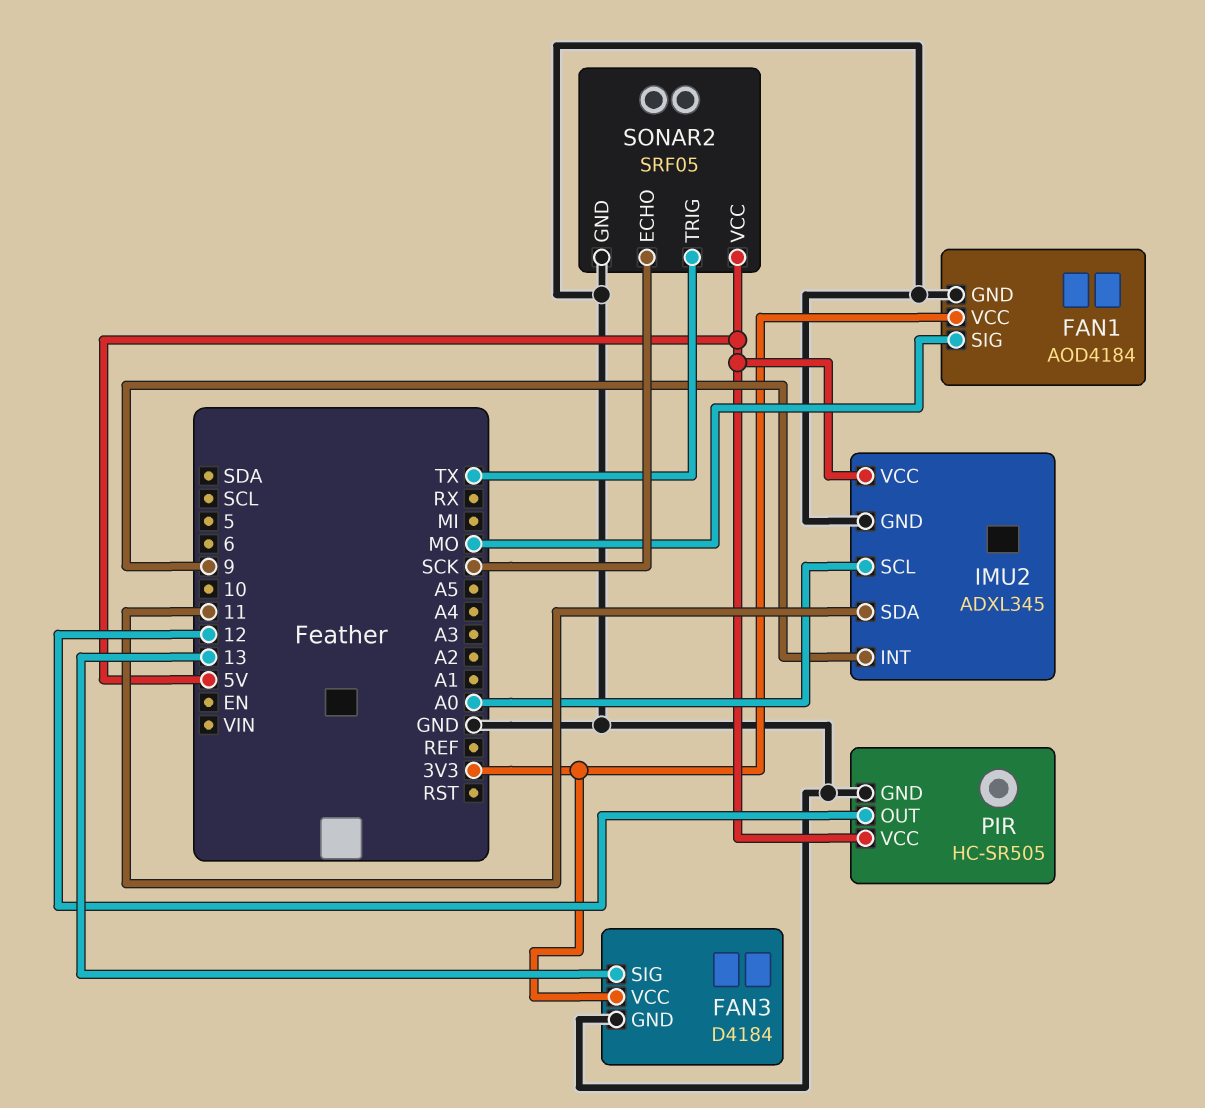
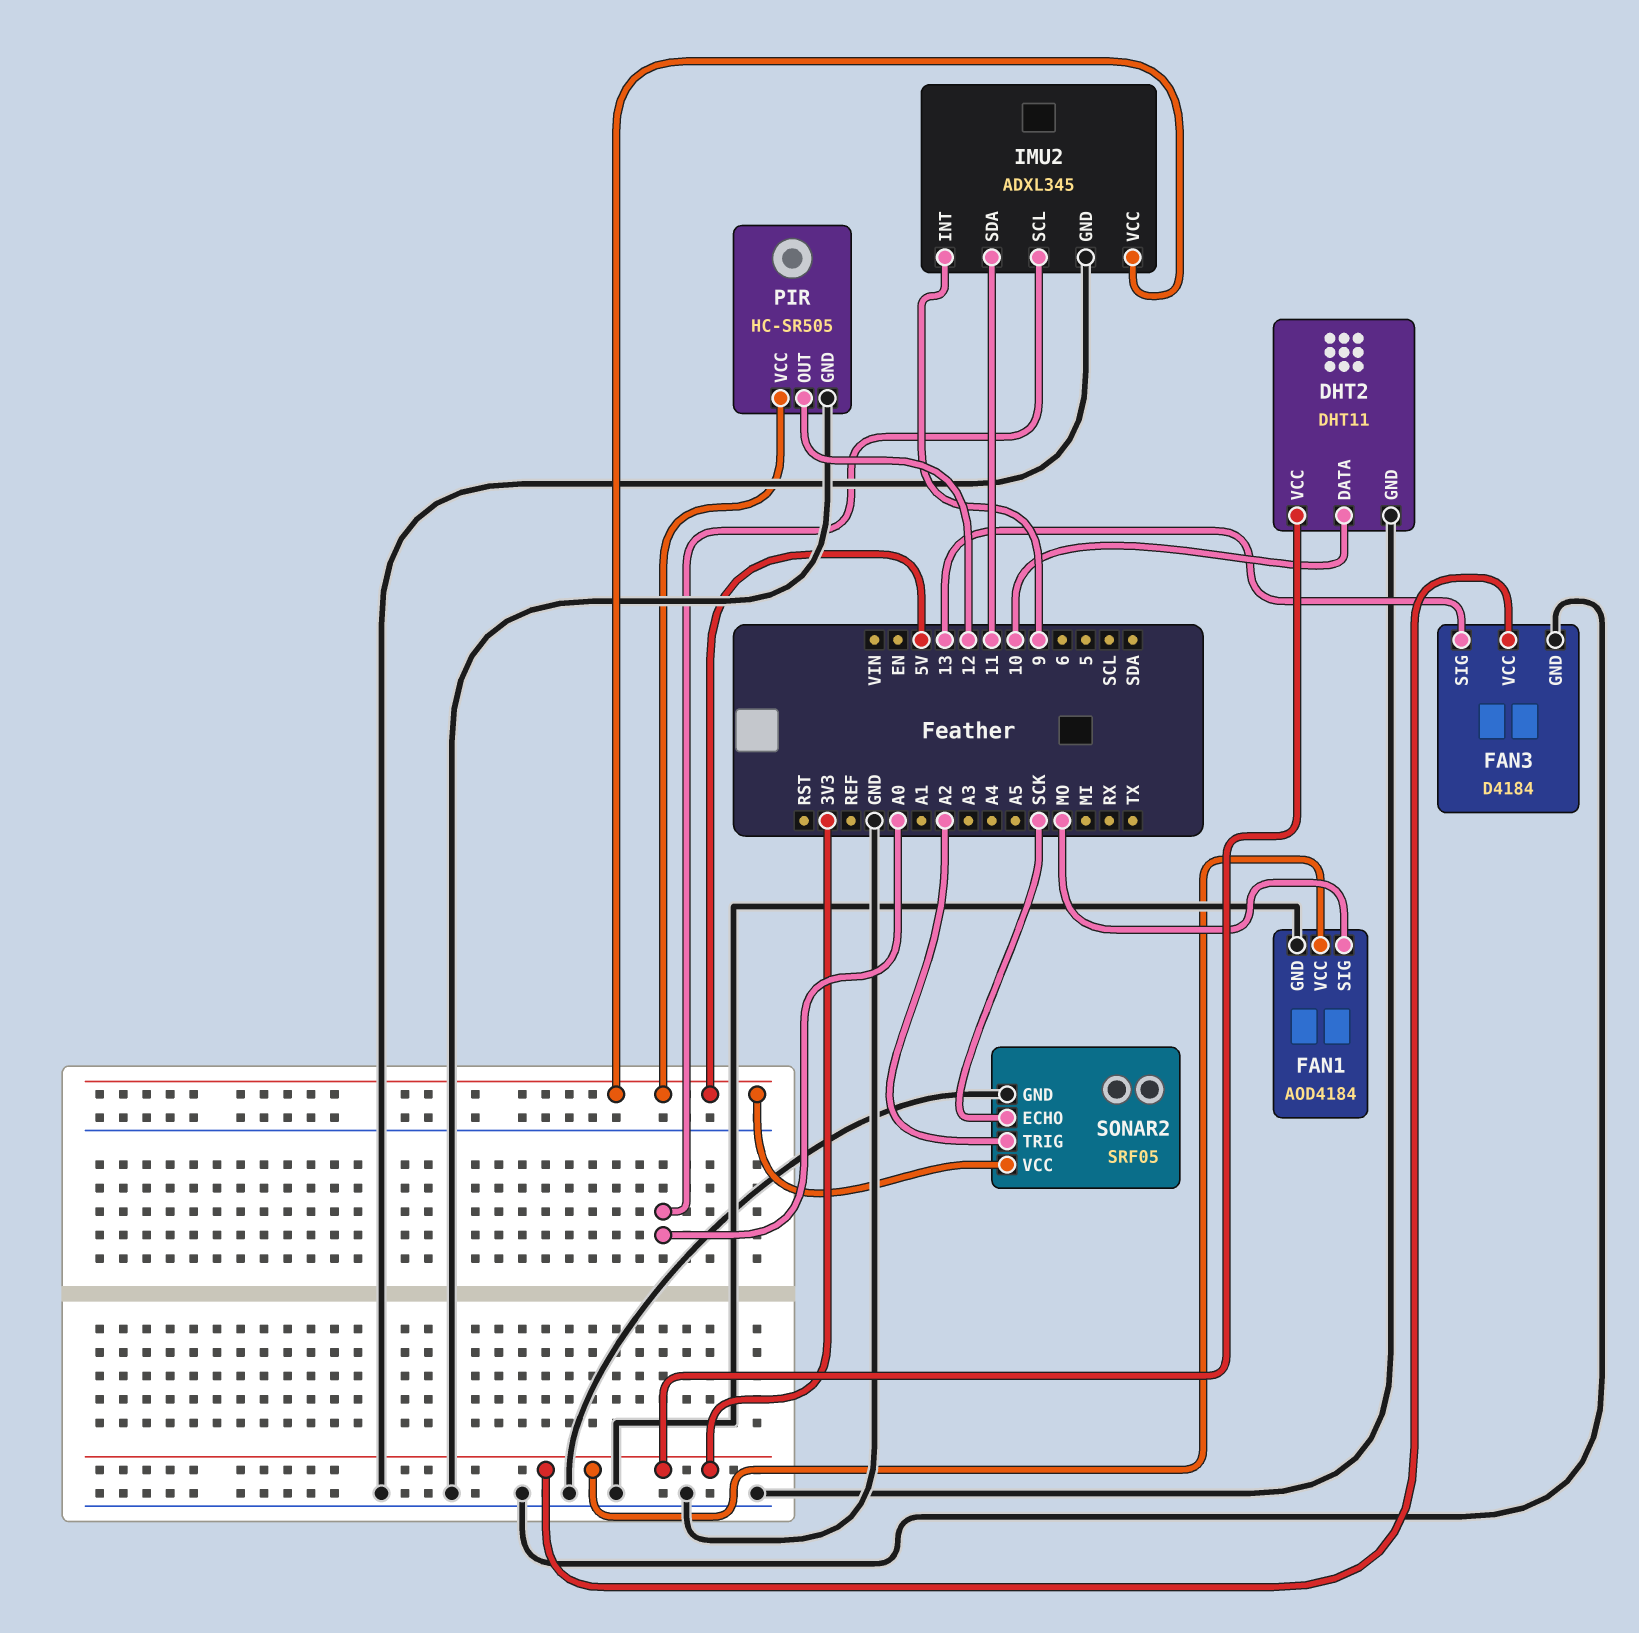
DHT2: none -> DHT11
DHT2 pin DATA: none -> 10
DHT2 pin GND: none -> GND
DHT2 pin VCC: none -> 3V3
SONAR2 pin TRIG: TX -> A2

